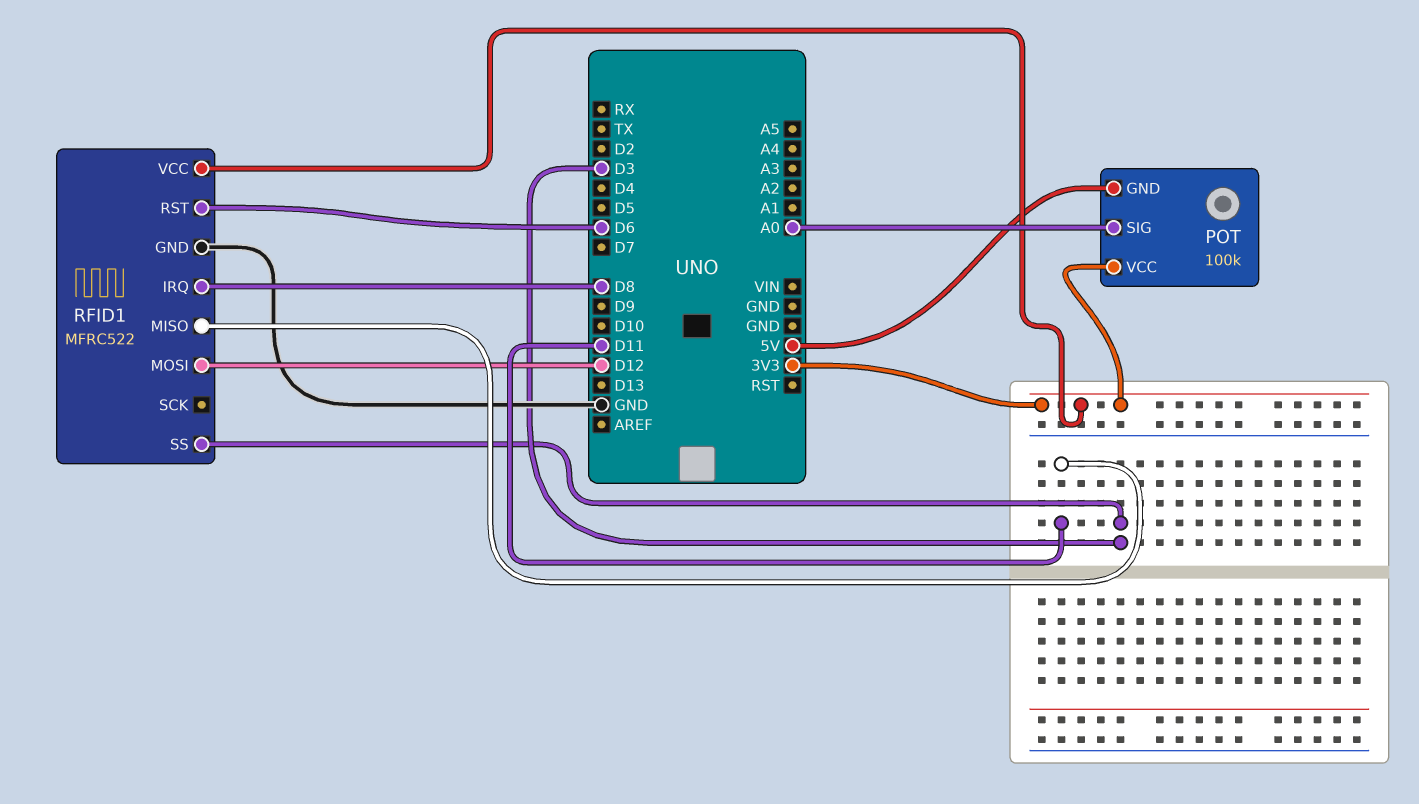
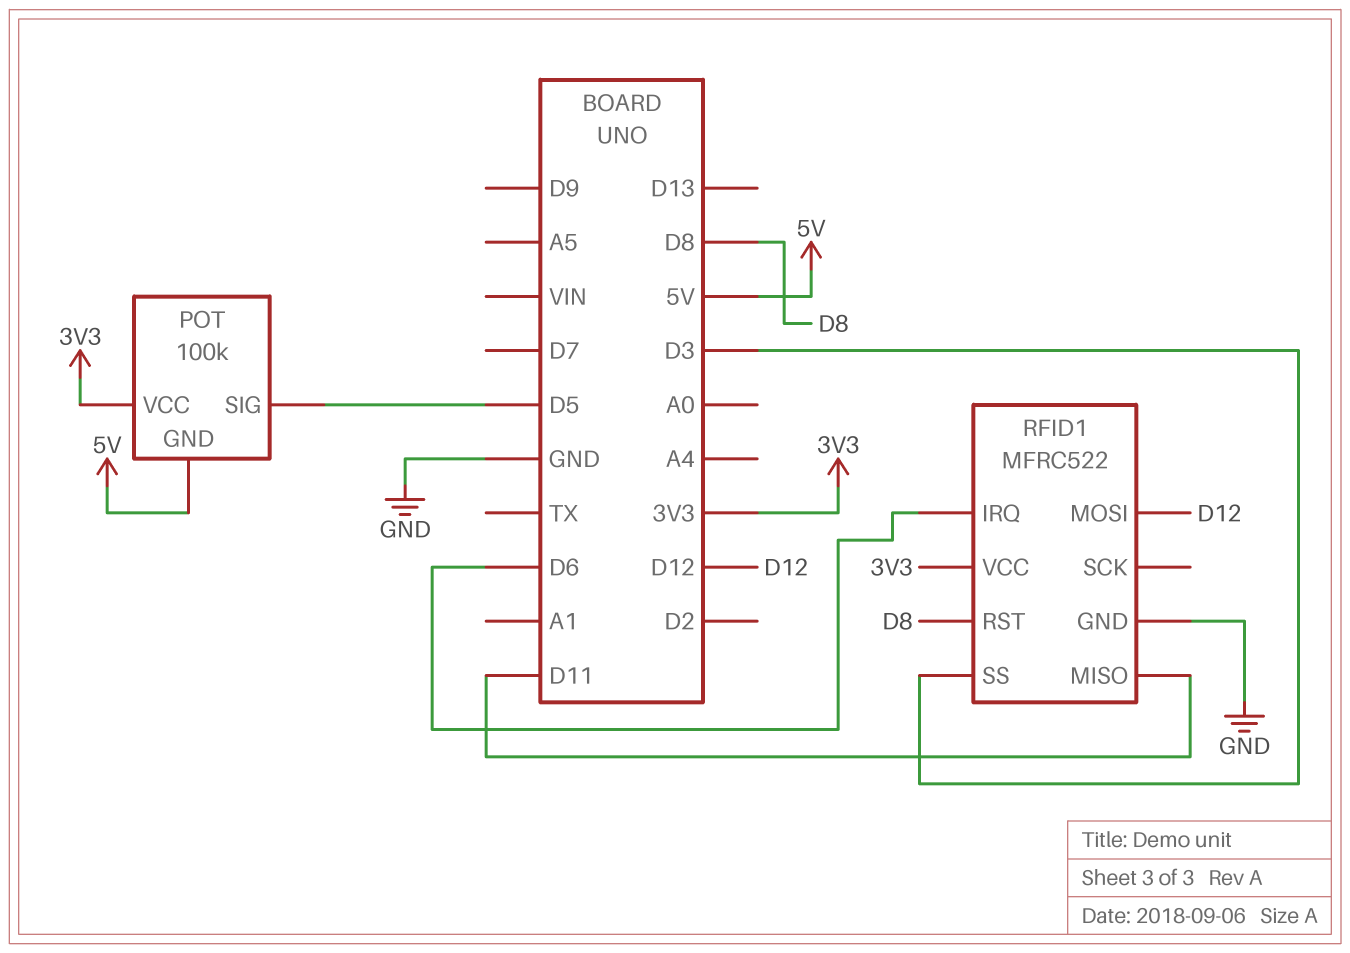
POT pin SIG: A0 -> D5
RFID1 pin IRQ: D8 -> D6
RFID1 pin RST: D6 -> D8

